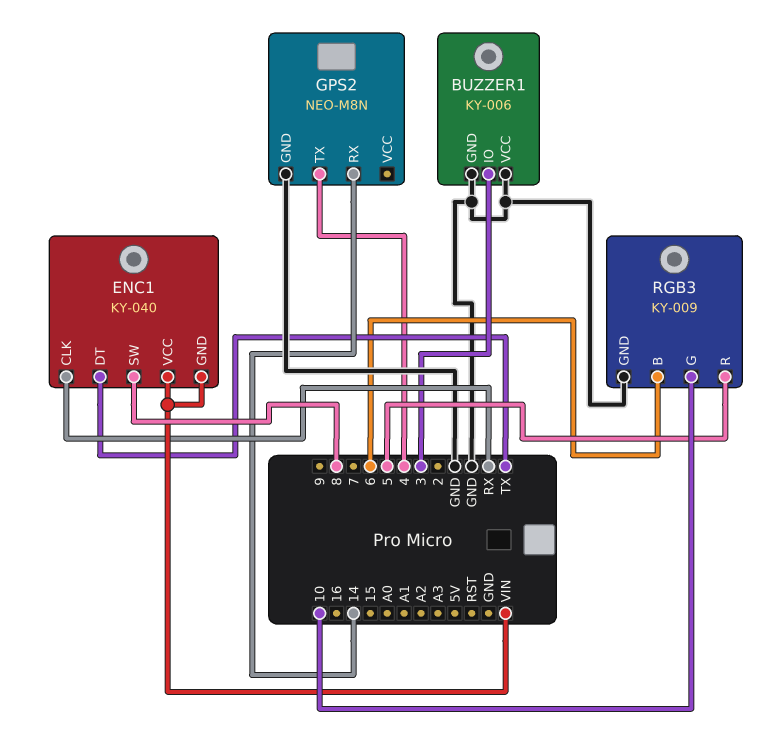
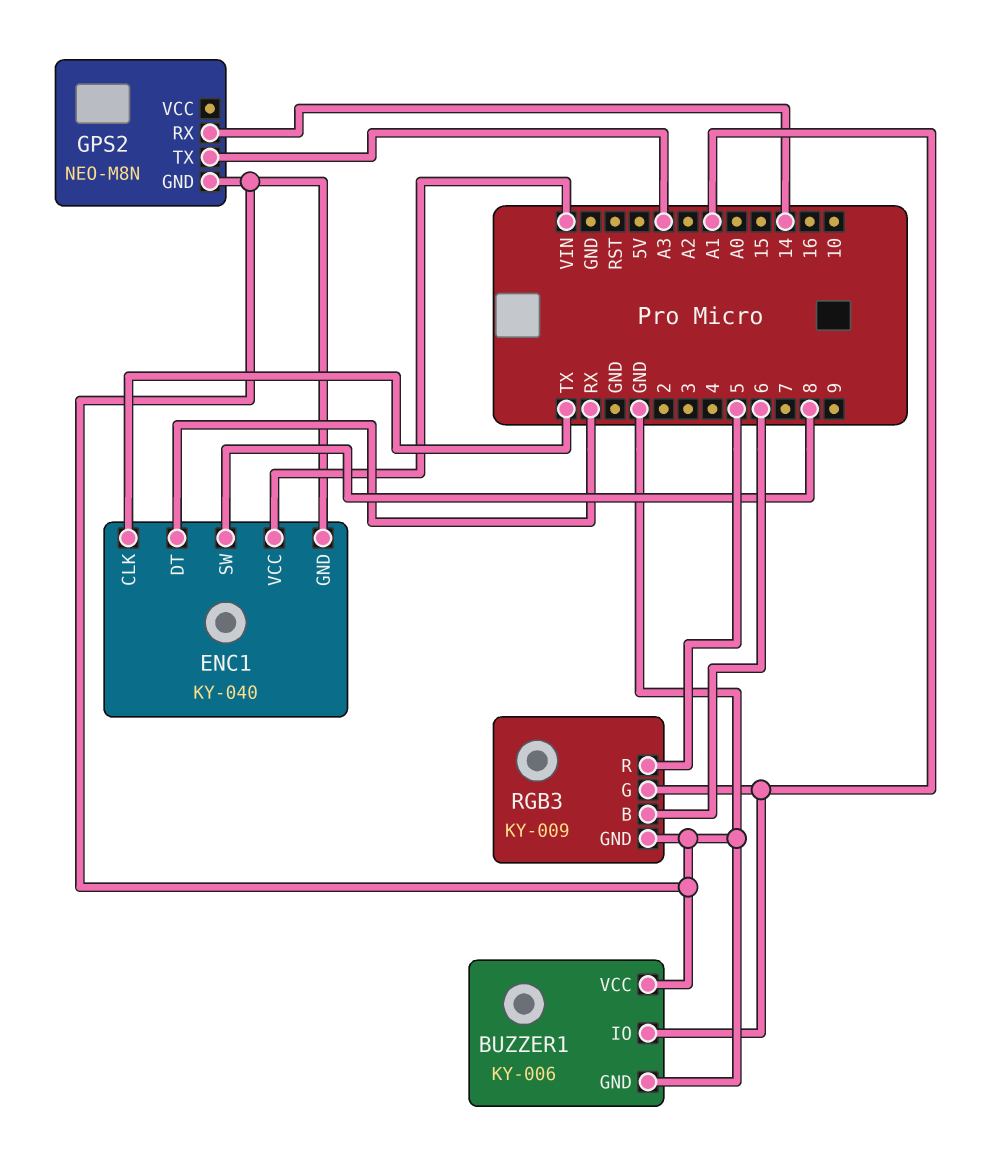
BUZZER1 pin IO: 3 -> A1
ENC1 pin CLK: RX -> TX
ENC1 pin DT: TX -> RX
ENC1 pin GND: VIN -> GND
GPS2 pin TX: 4 -> A3
RGB3 pin G: 10 -> A1

